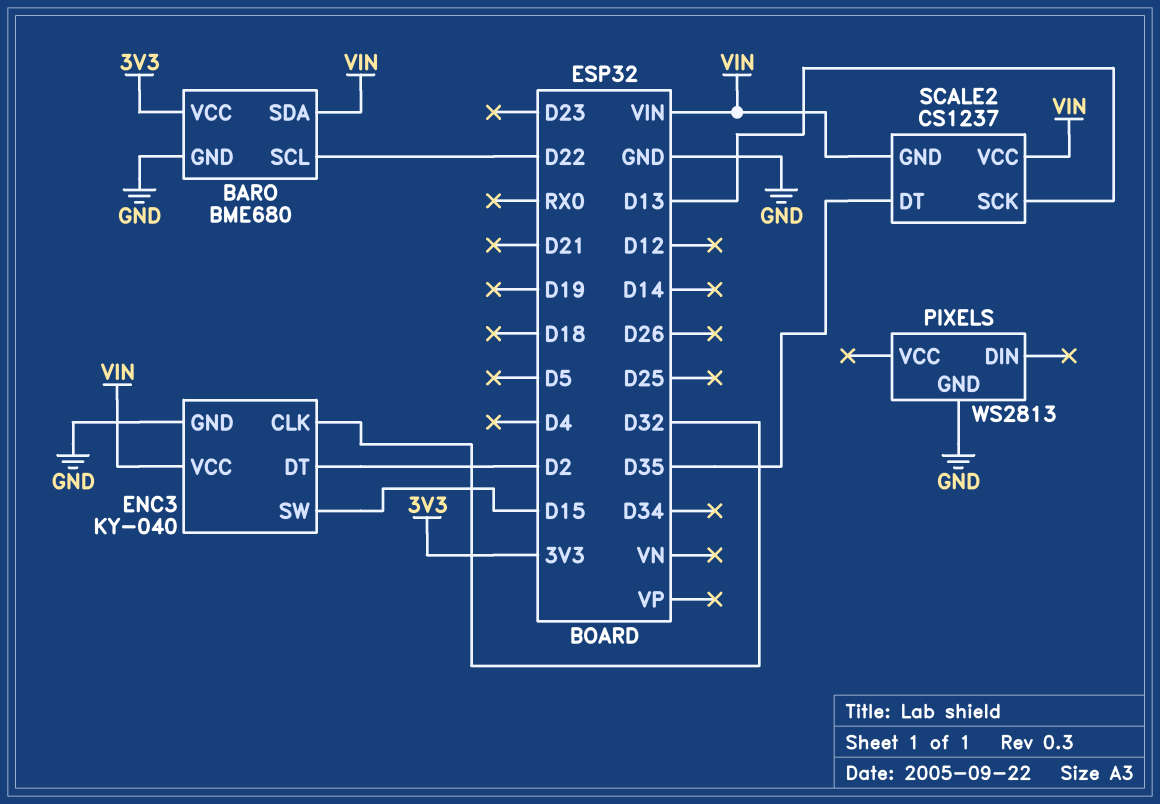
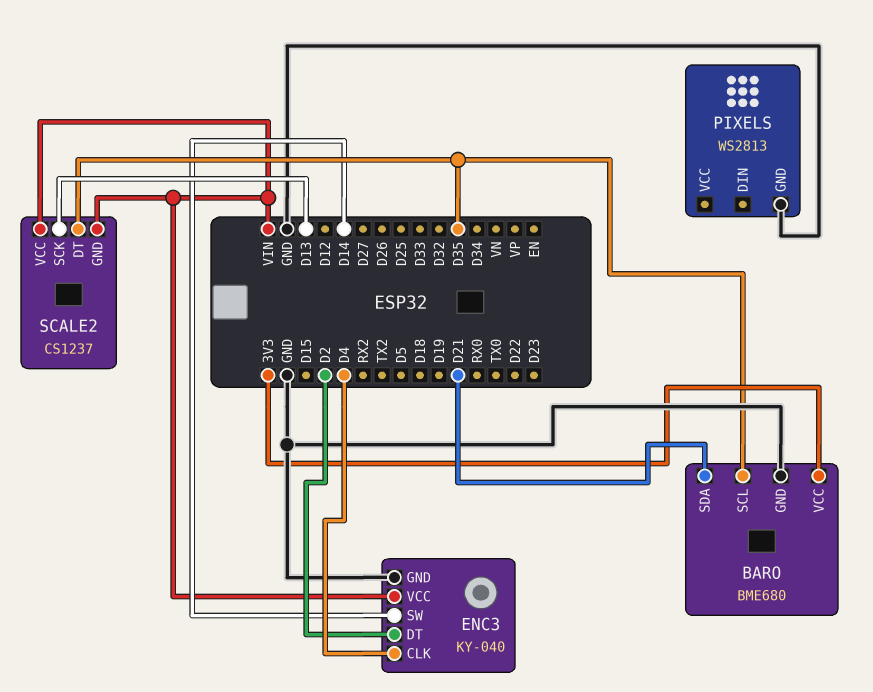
BARO pin SCL: D22 -> D35
BARO pin SDA: VIN -> D21
ENC3 pin CLK: D32 -> D4
ENC3 pin SW: D15 -> D14

